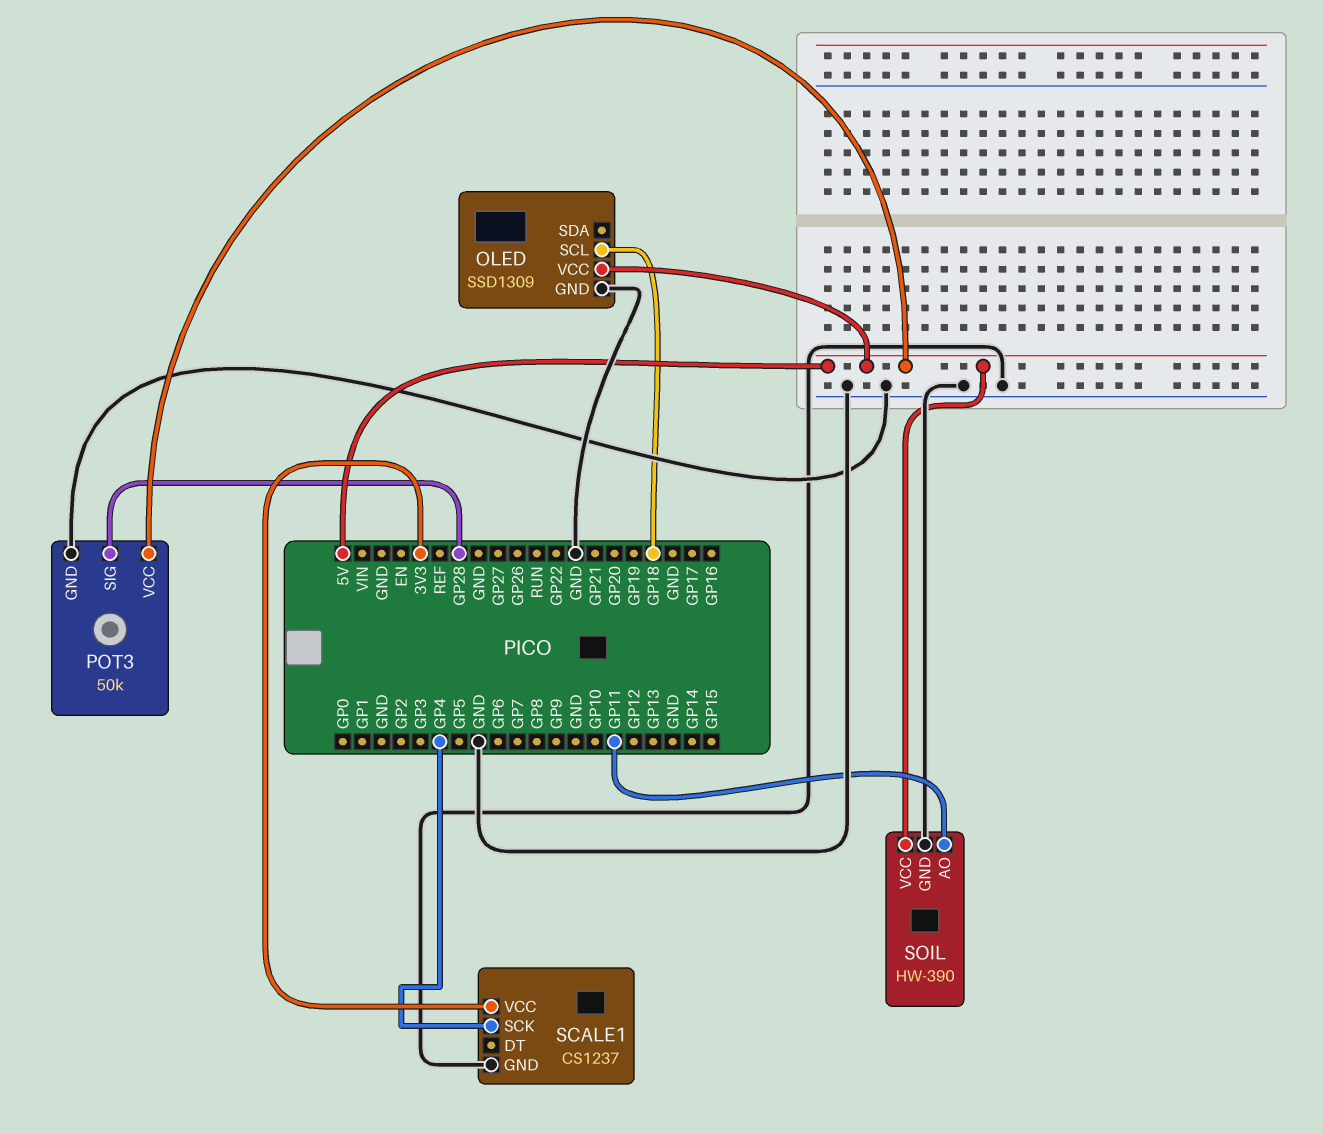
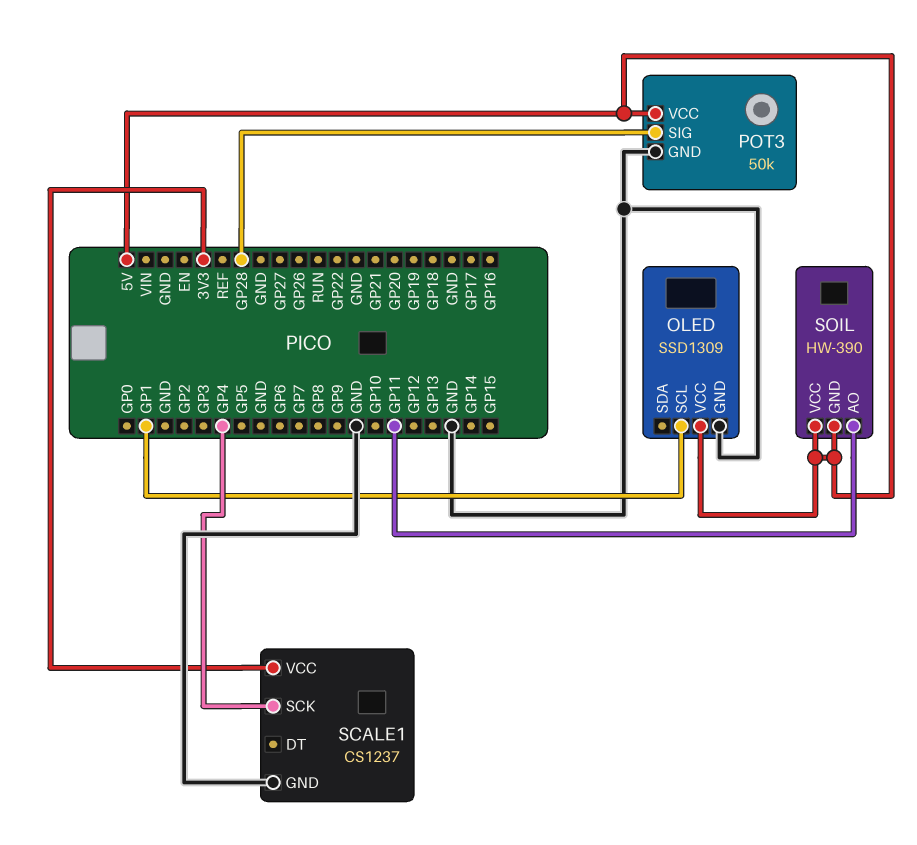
OLED pin SCL: GP18 -> GP1
SOIL pin GND: GND -> 5V

